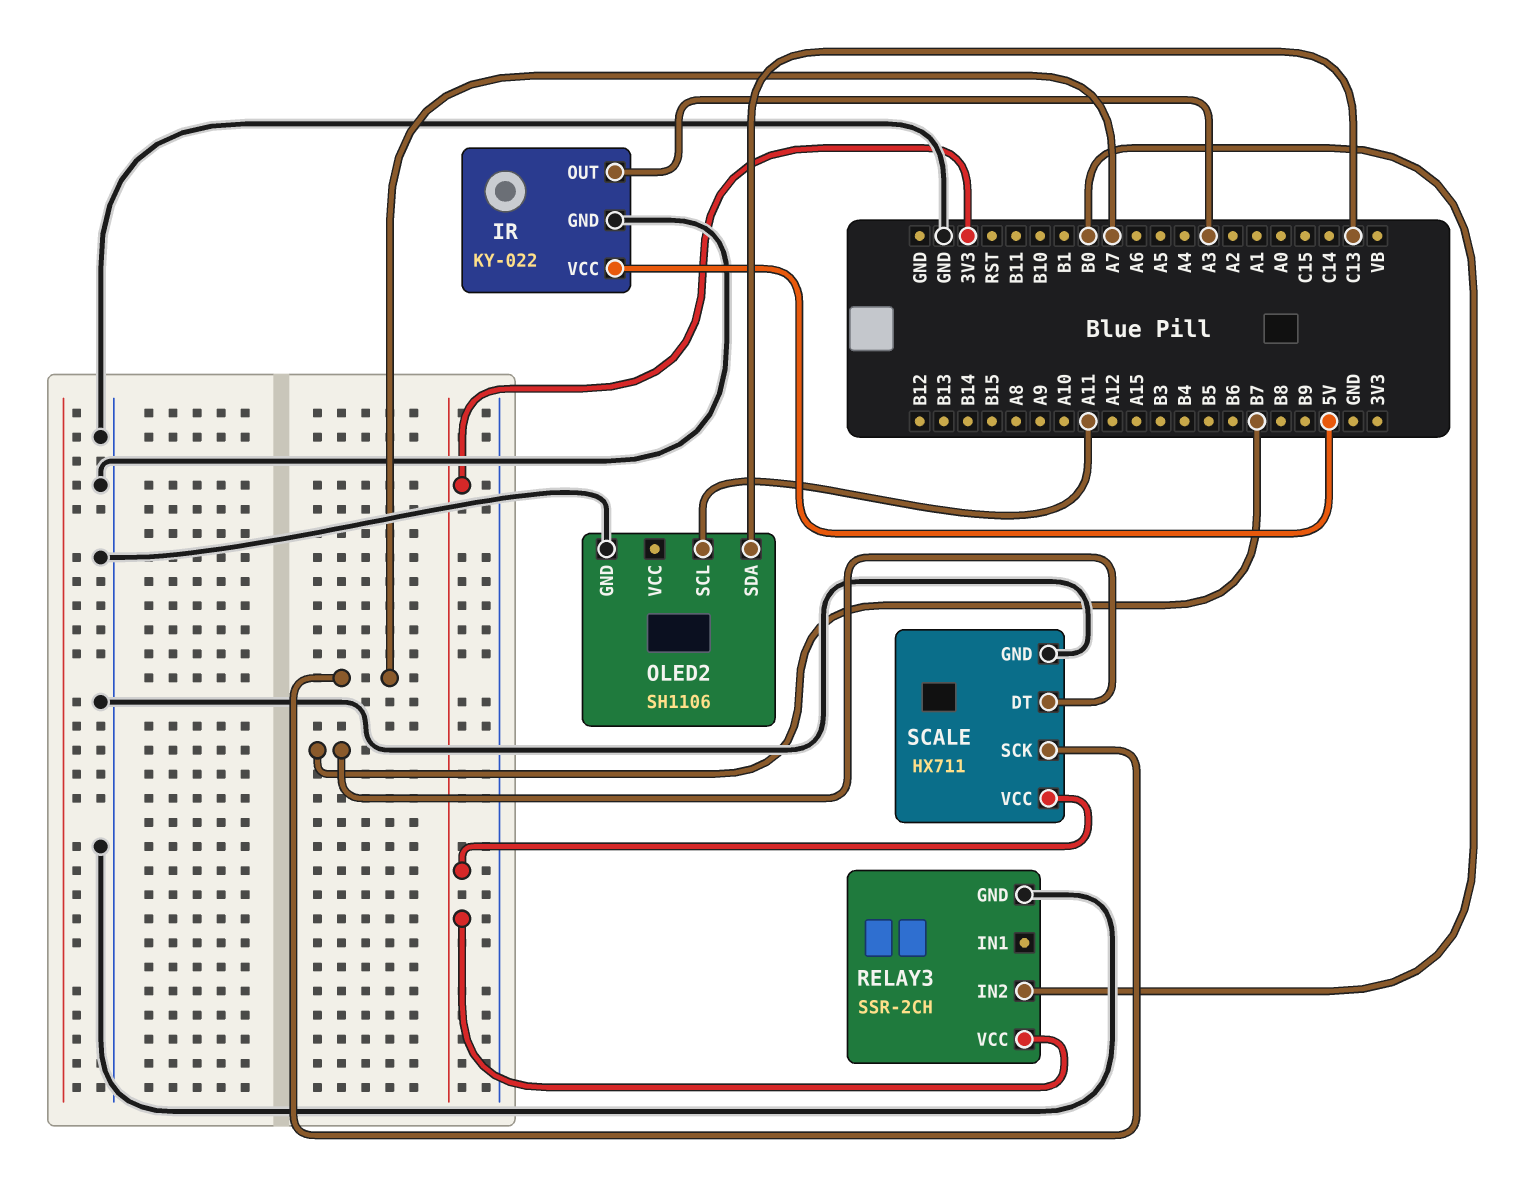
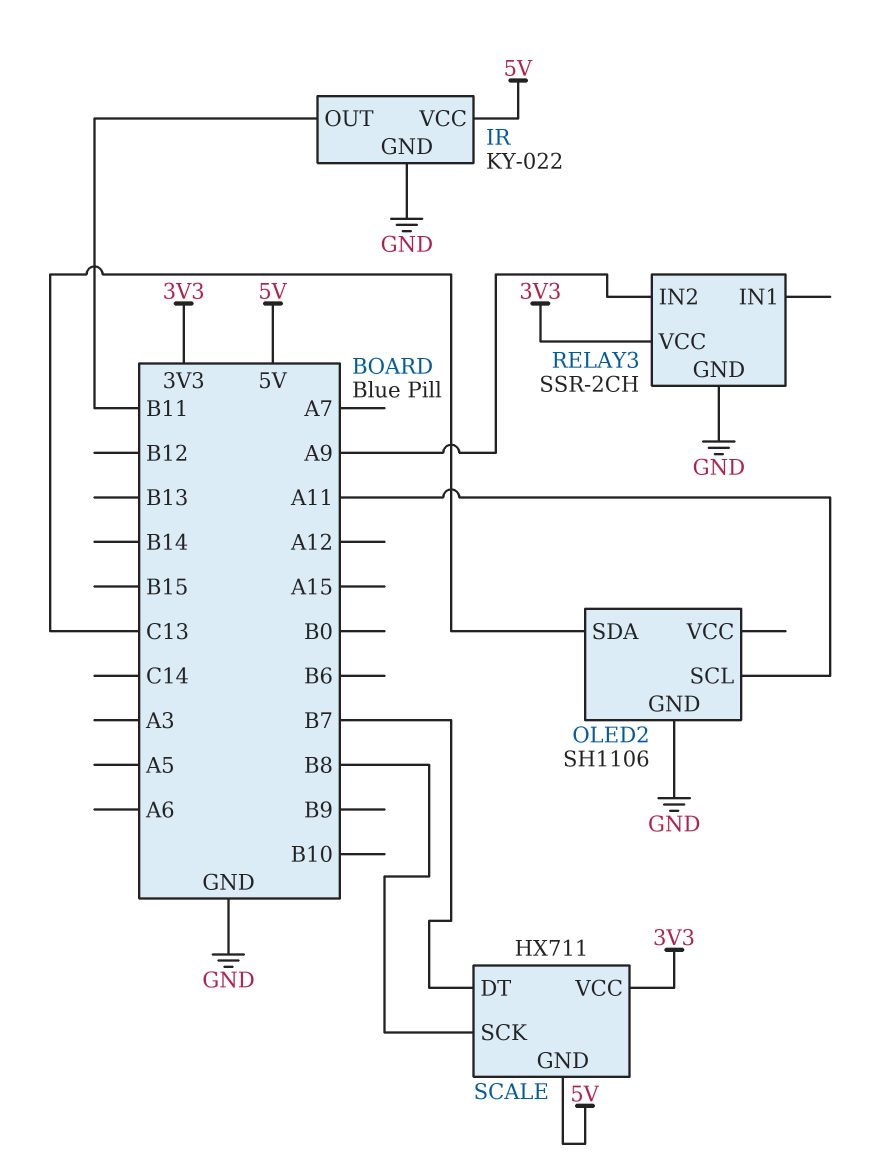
IR pin OUT: A3 -> B11
RELAY3 pin IN2: B0 -> A9
SCALE pin GND: GND -> 5V
SCALE pin SCK: A7 -> B8

